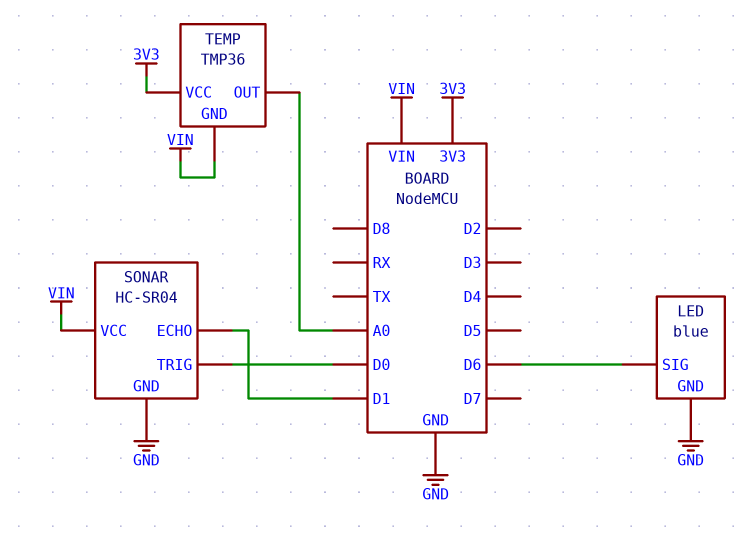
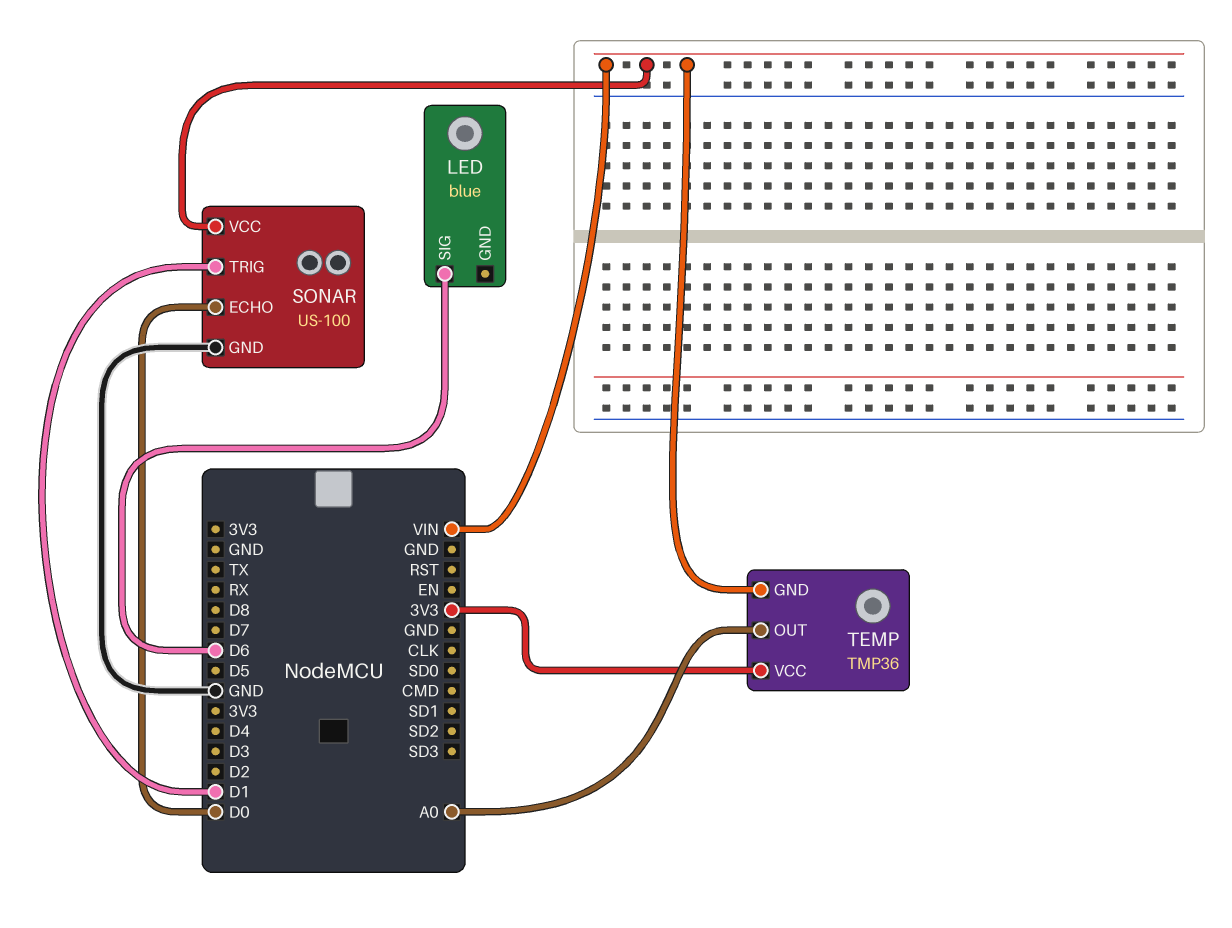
LED pin GND: GND -> none
SONAR: HC-SR04 -> US-100
SONAR pin ECHO: D1 -> D0
SONAR pin TRIG: D0 -> D1

